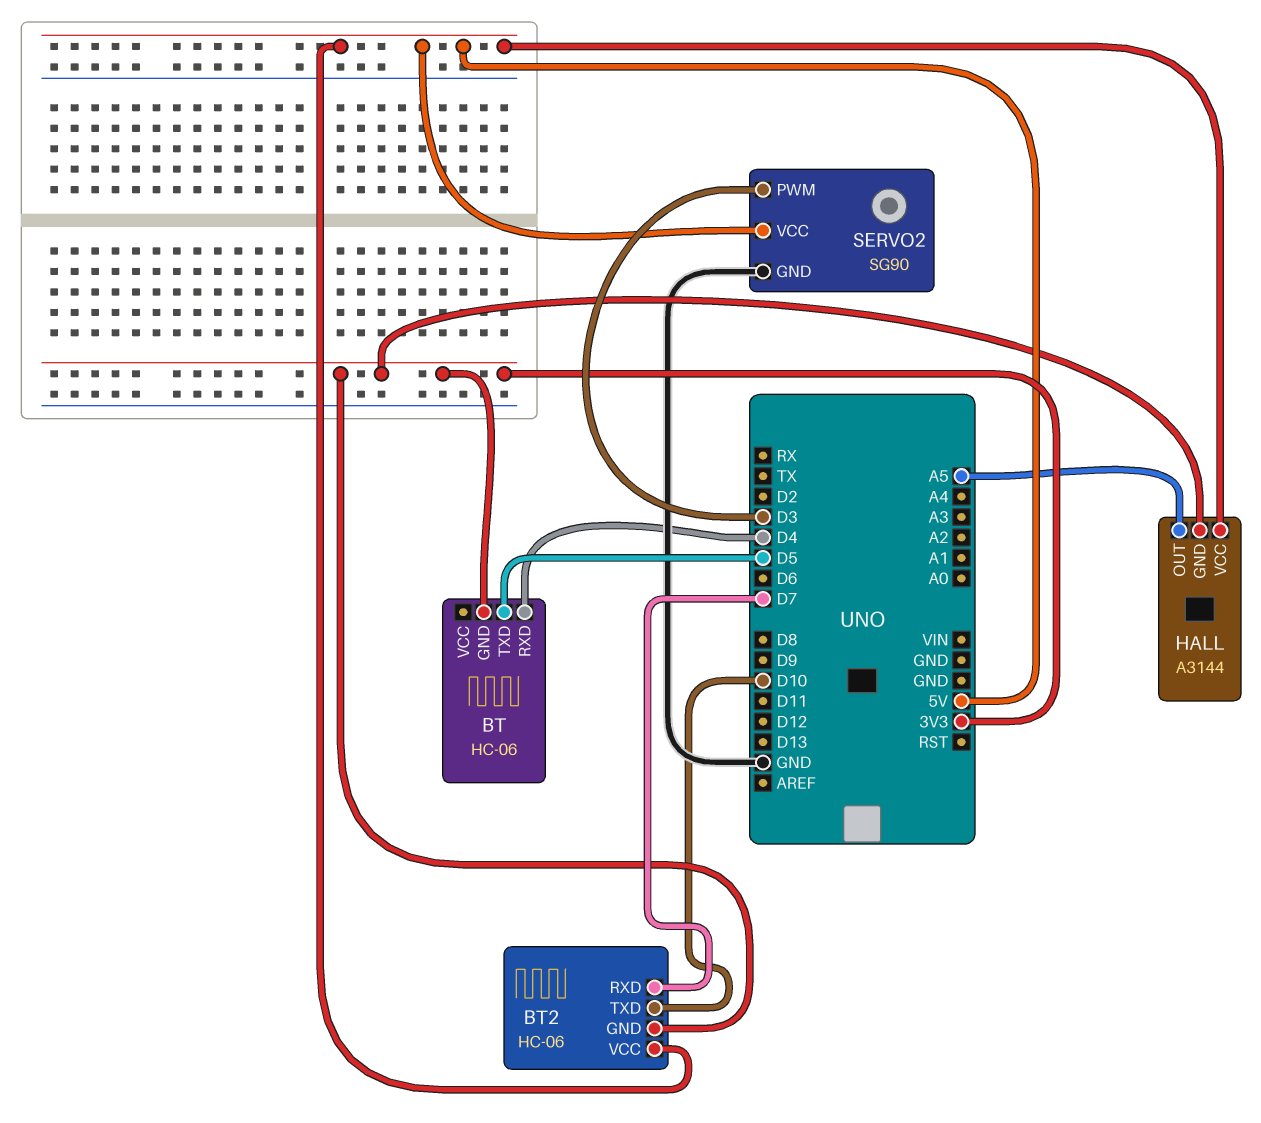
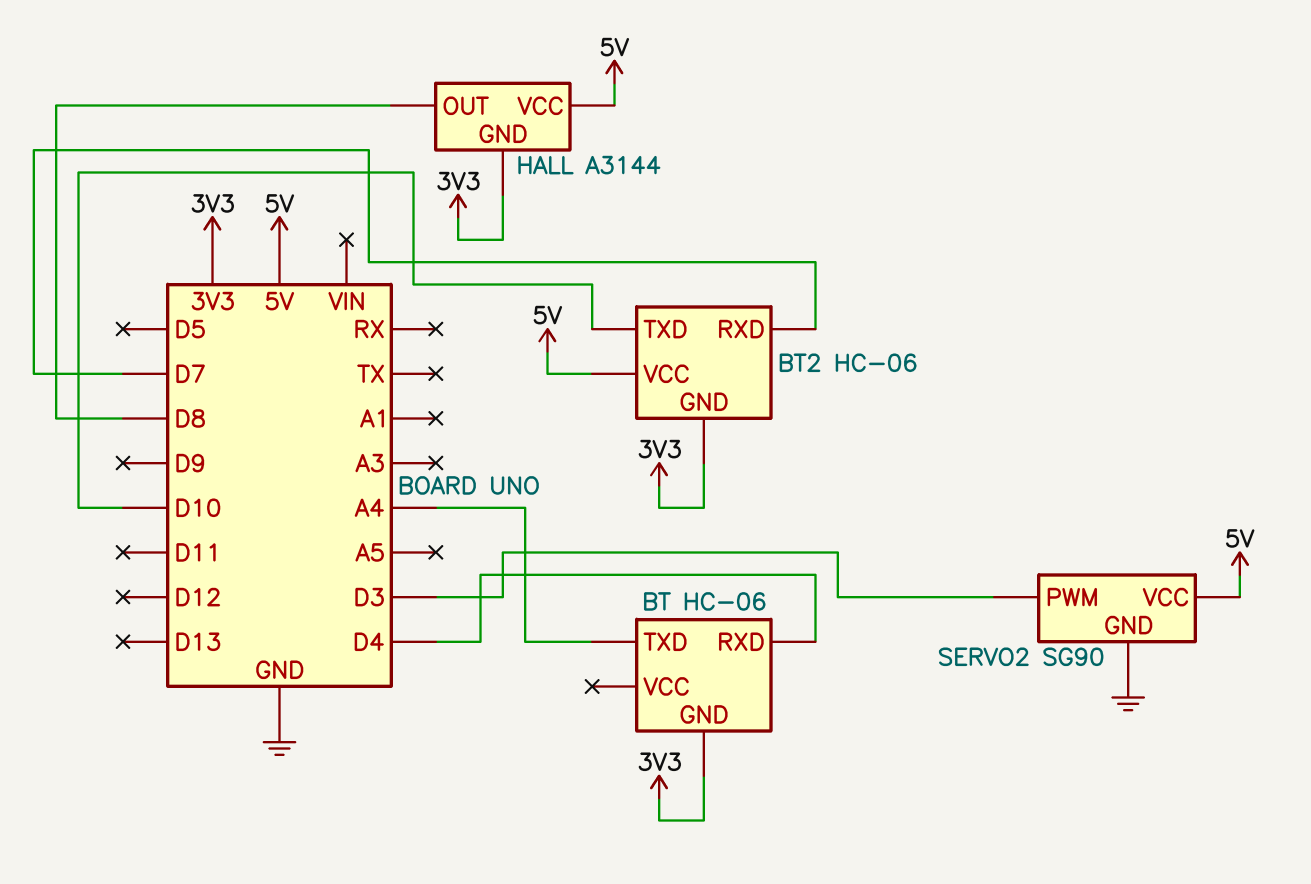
BT pin TXD: D5 -> A4
HALL pin OUT: A5 -> D8

